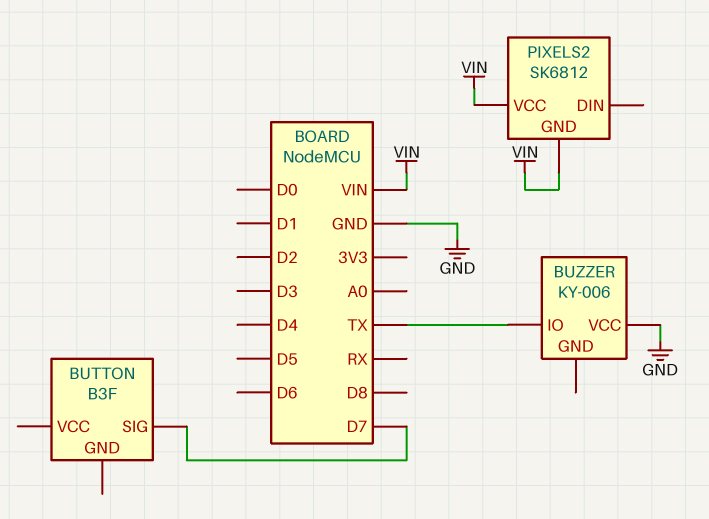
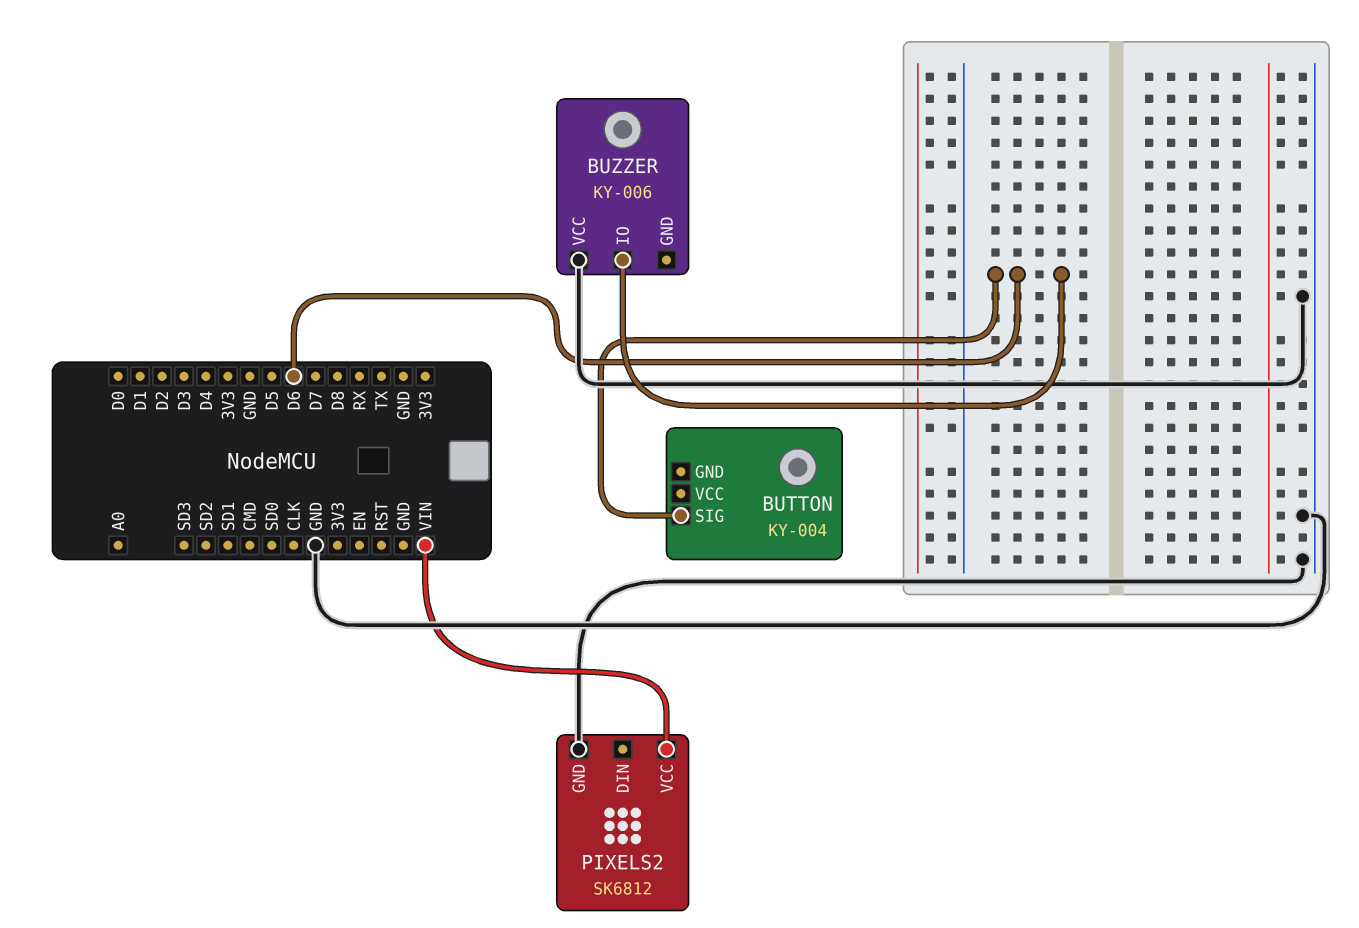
BUTTON: B3F -> KY-004
BUTTON pin SIG: D7 -> D6
BUZZER pin IO: TX -> D6
PIXELS2 pin GND: VIN -> GND

